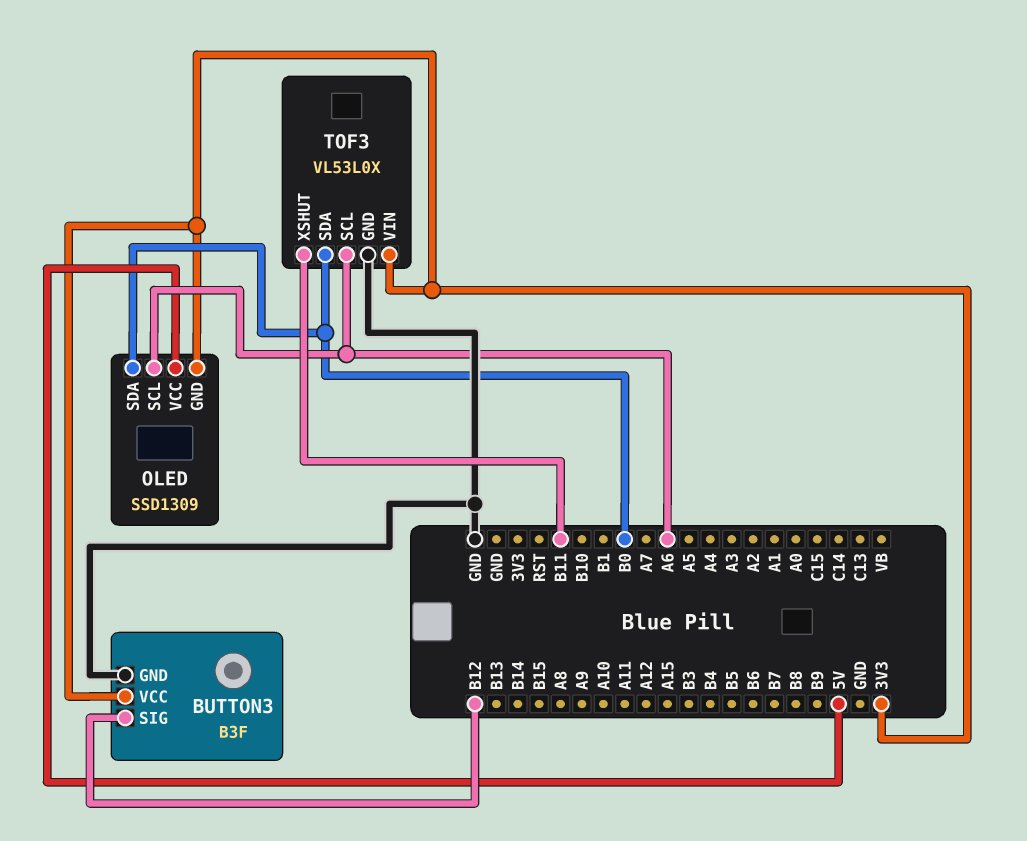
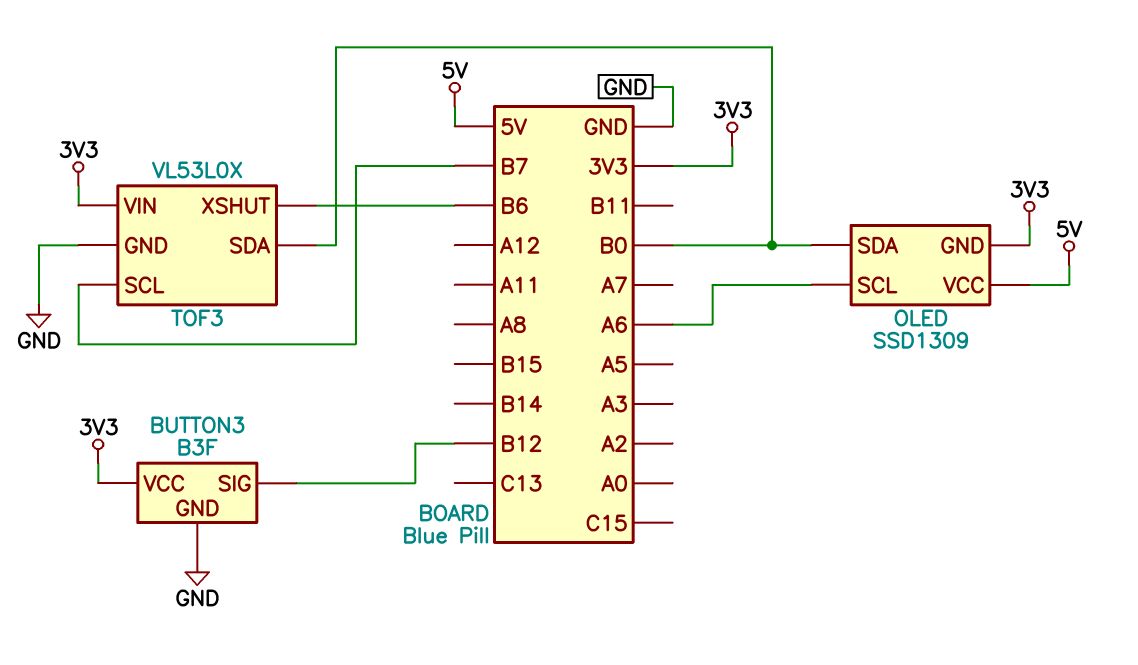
TOF3 pin SCL: A6 -> B7
TOF3 pin XSHUT: B11 -> B6

